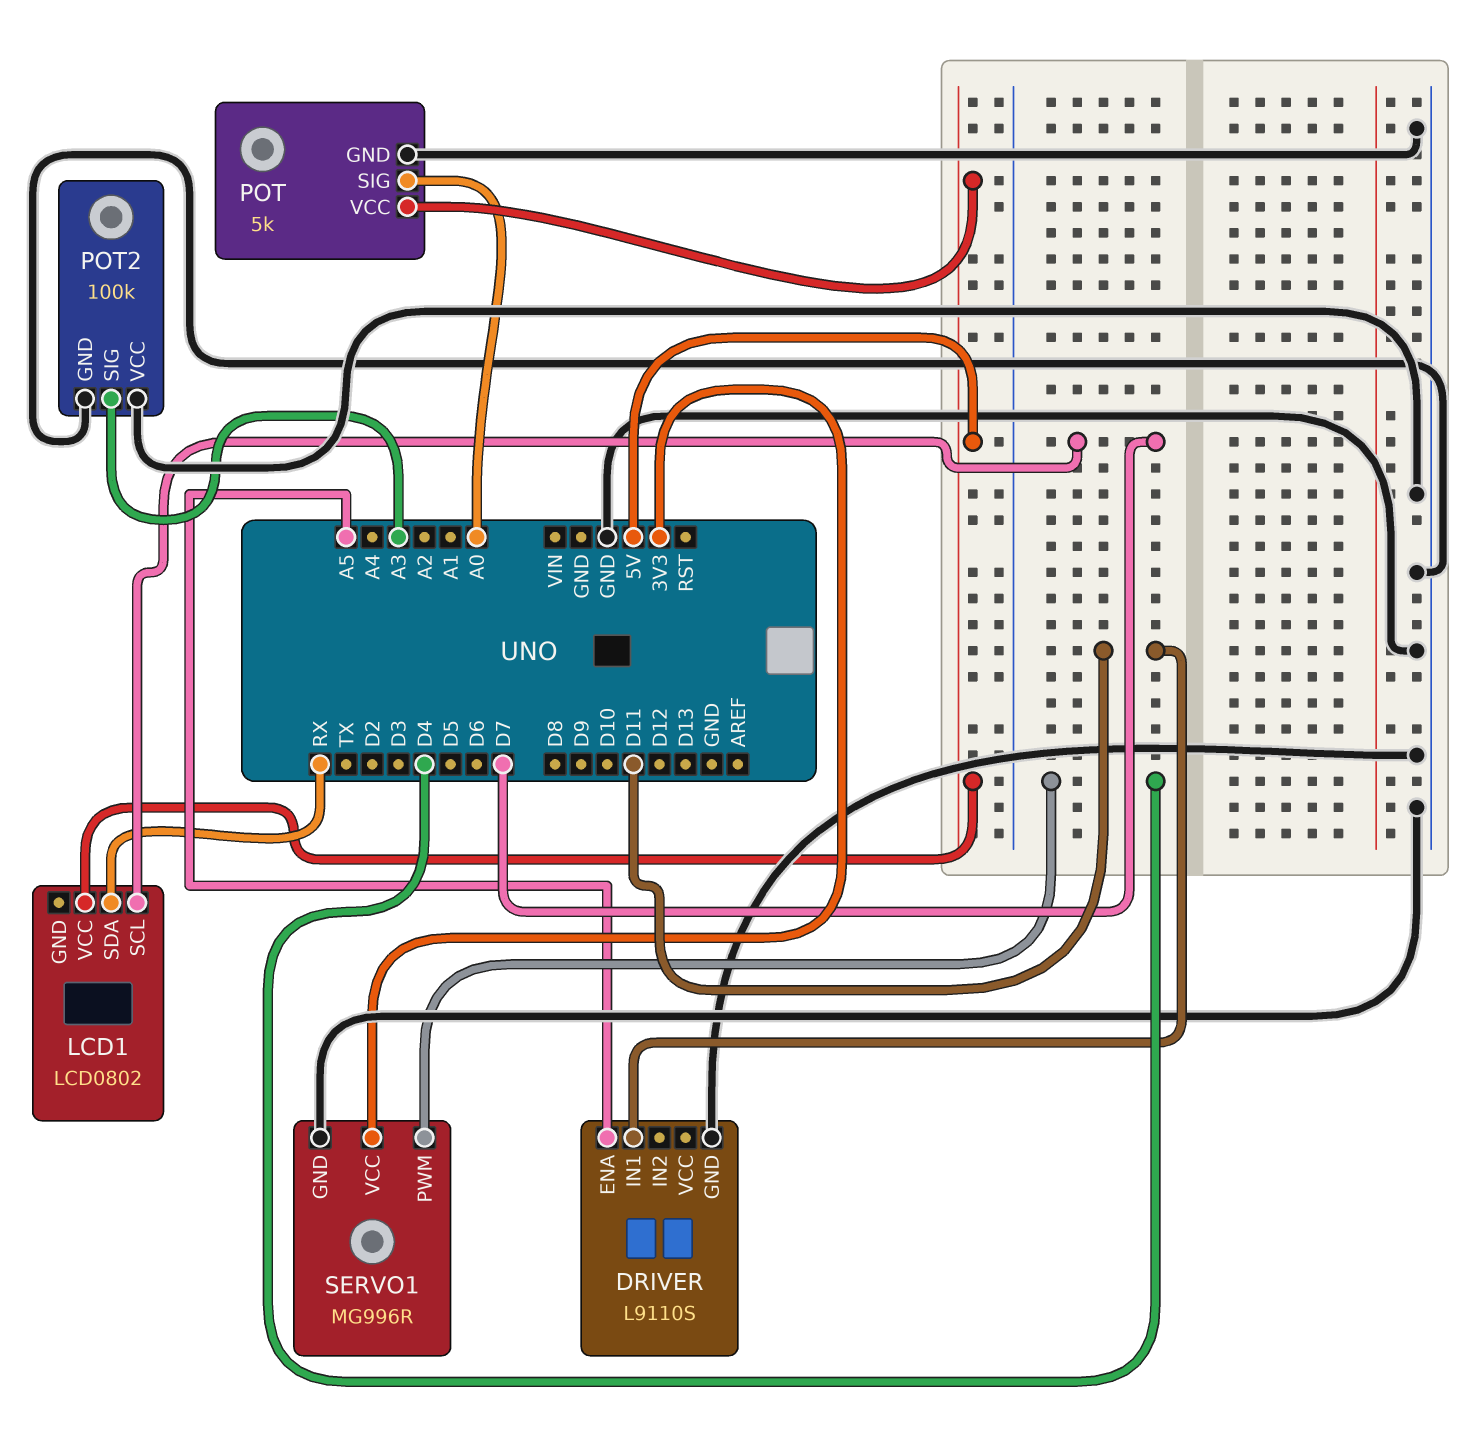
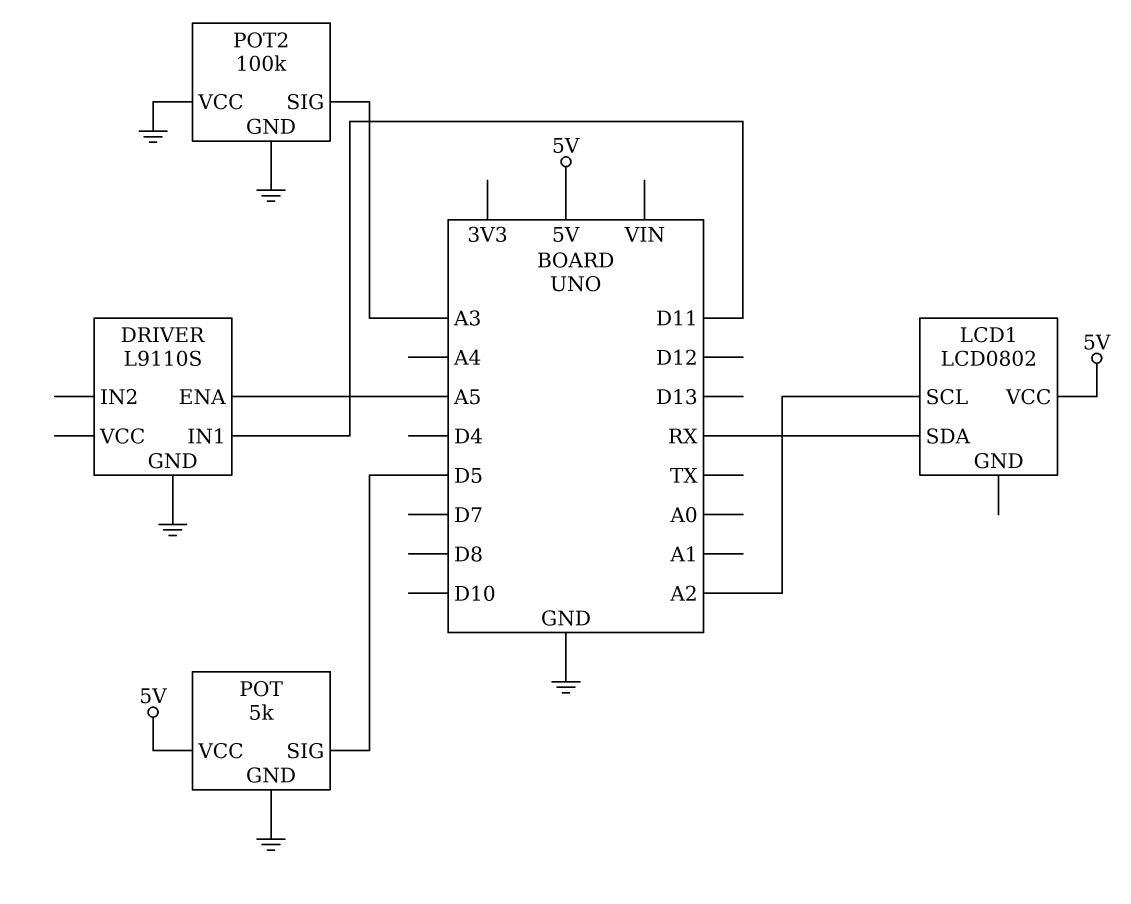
LCD1 pin SCL: D7 -> A2
POT pin SIG: A0 -> D5
SERVO1: MG996R -> none
SERVO1 pin GND: GND -> none
SERVO1 pin PWM: D4 -> none
SERVO1 pin VCC: 3V3 -> none

